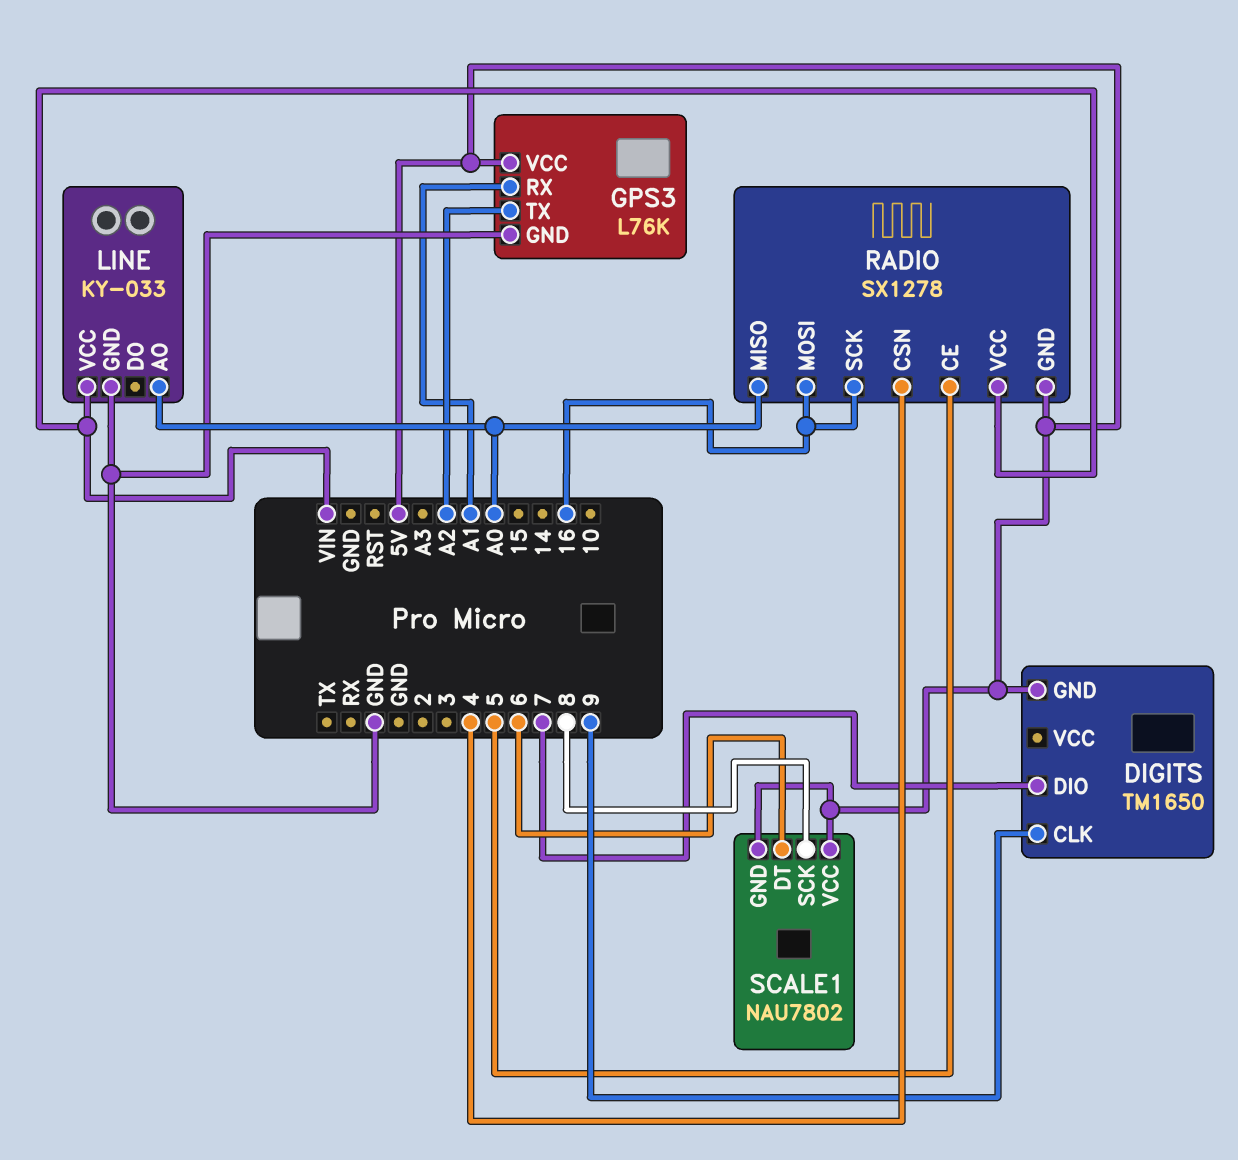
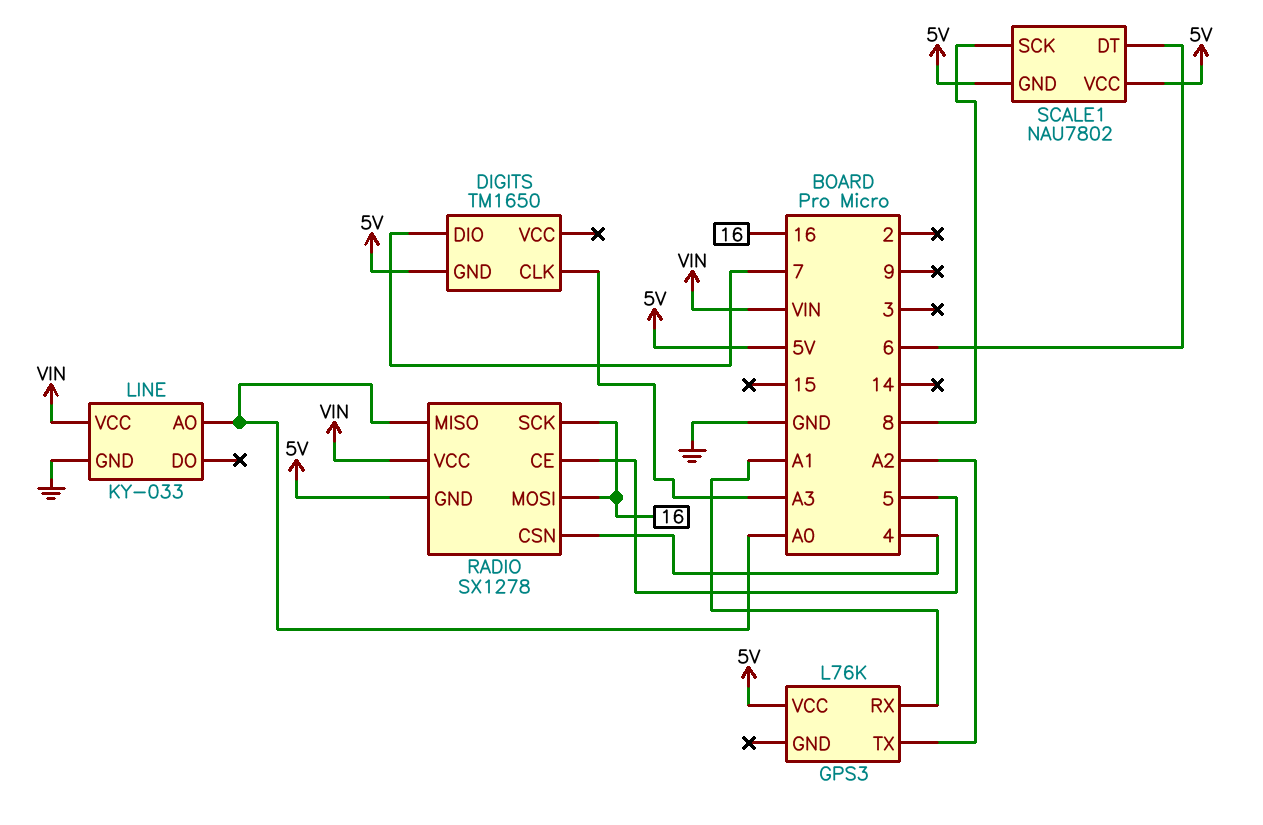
DIGITS pin CLK: 9 -> A3
GPS3 pin GND: GND -> none

